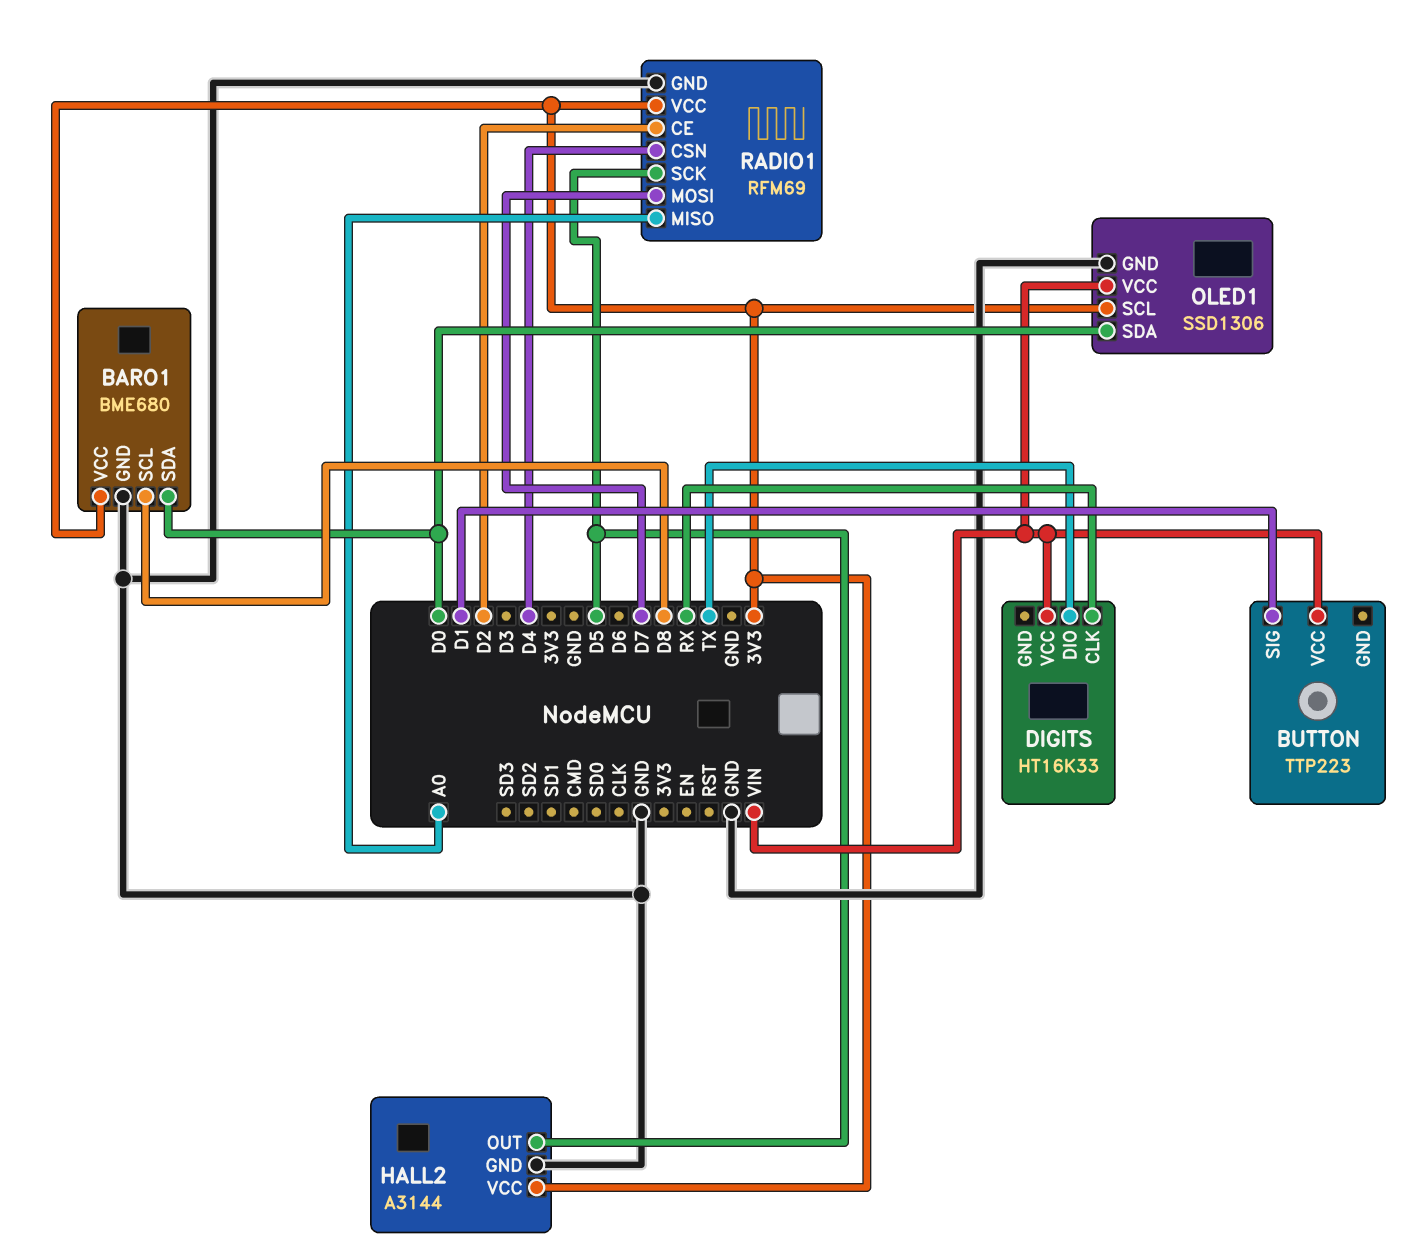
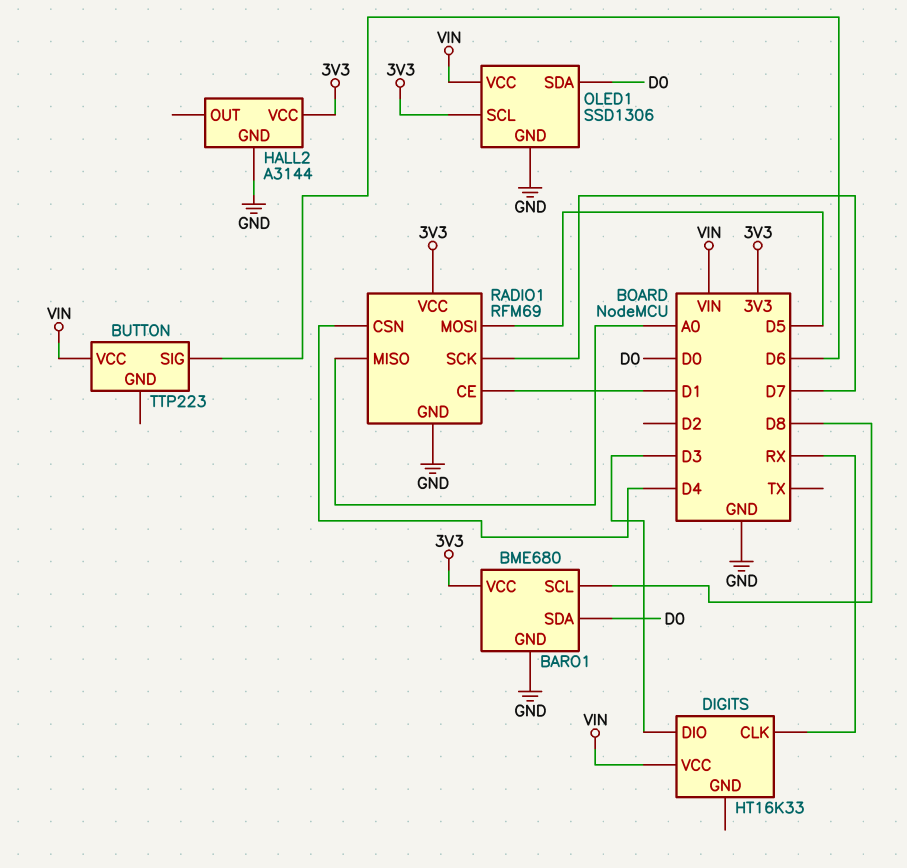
BUTTON pin SIG: D1 -> D6
DIGITS pin DIO: TX -> D3
HALL2 pin OUT: D5 -> none
RADIO1 pin CE: D2 -> D1
RADIO1 pin MOSI: D7 -> D5
RADIO1 pin SCK: D5 -> D7

